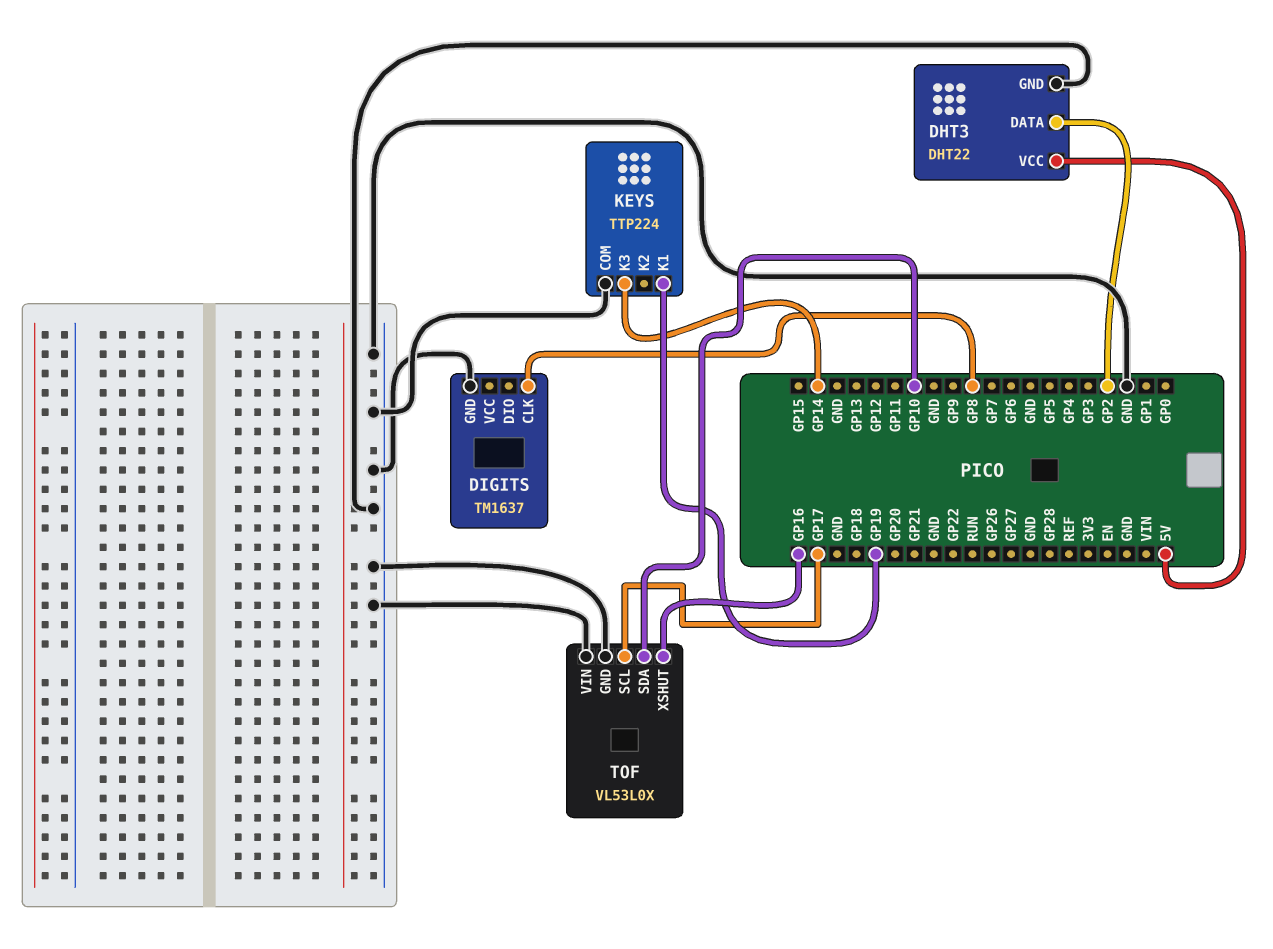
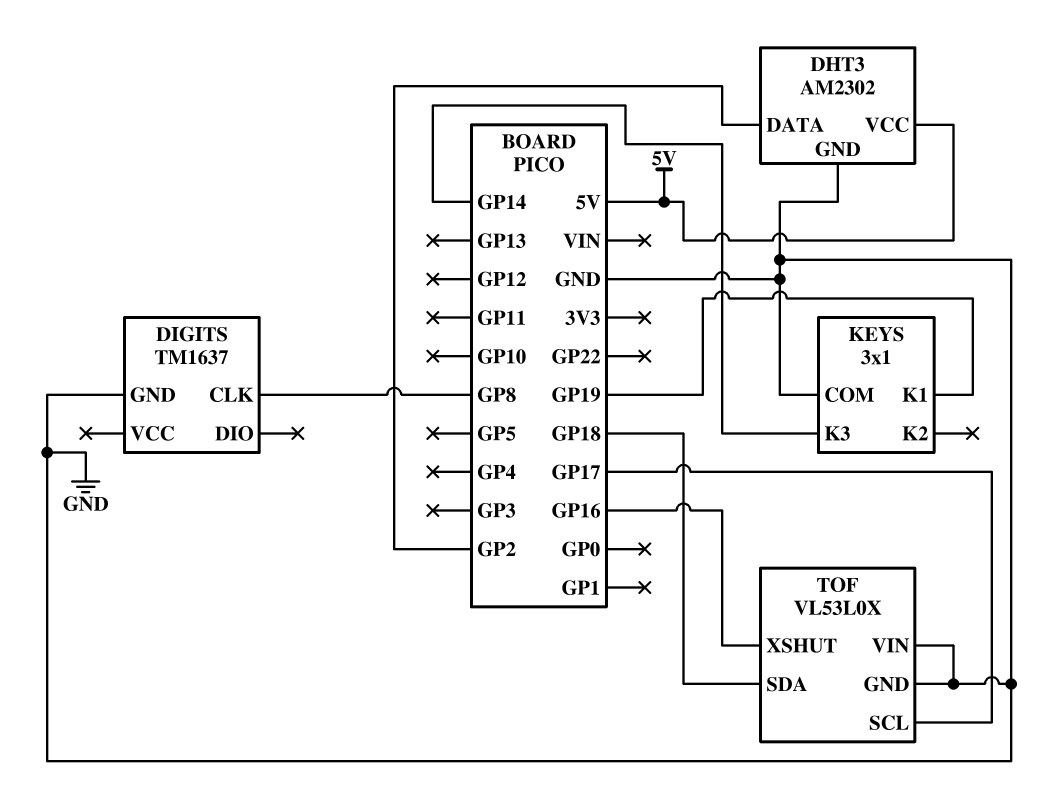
DHT3: DHT22 -> AM2302
KEYS: TTP224 -> 3x1
TOF pin SDA: GP10 -> GP18

